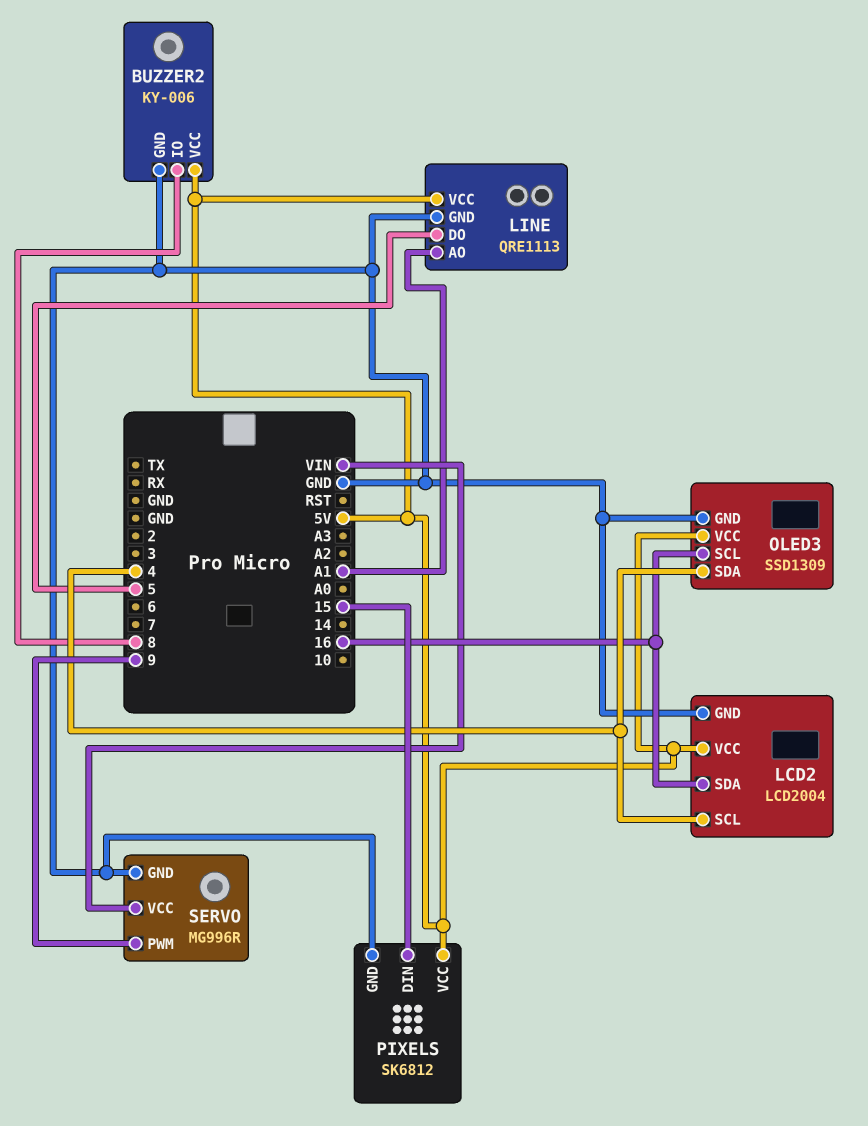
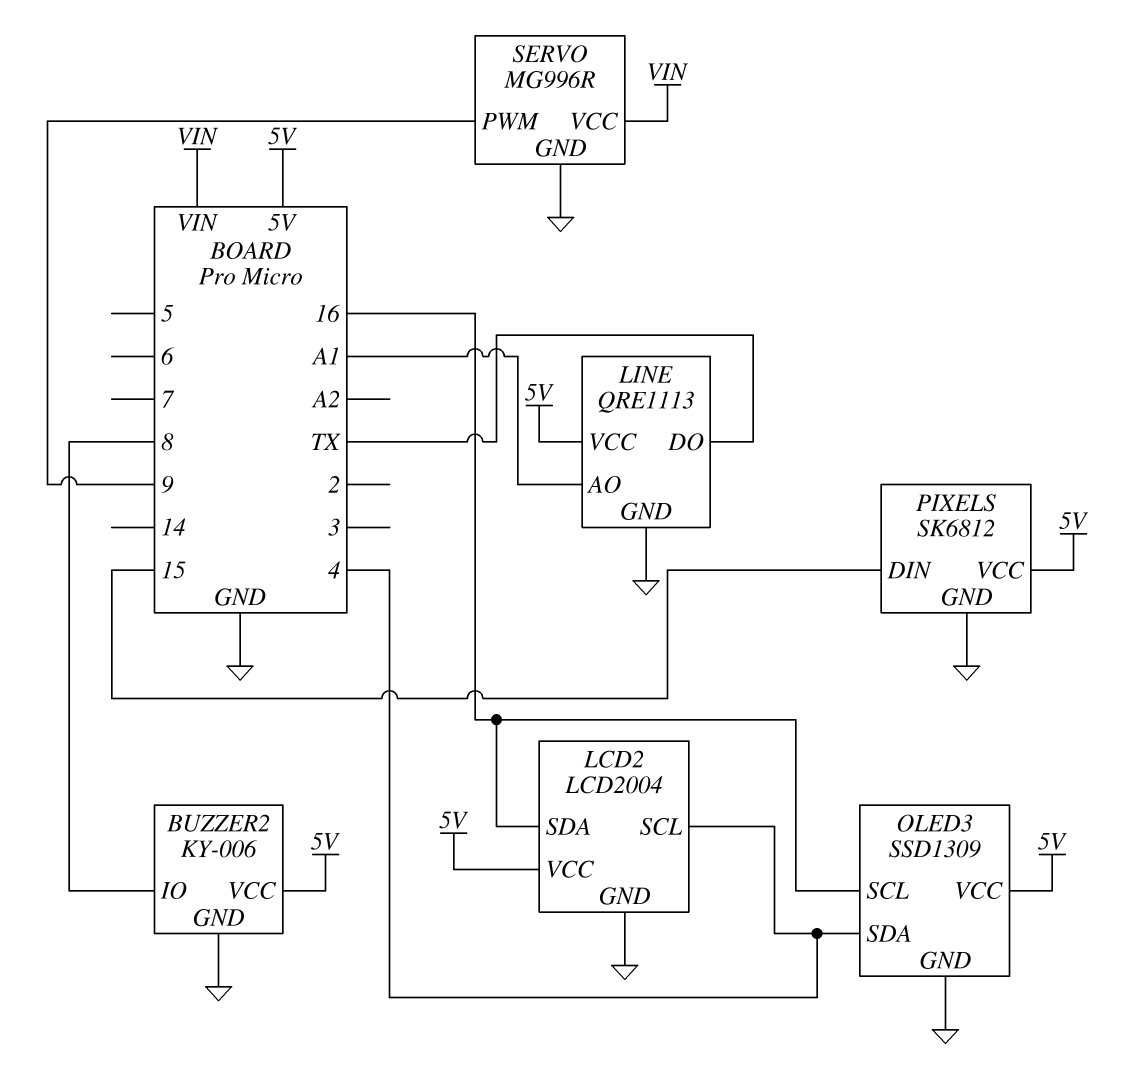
LINE pin DO: 5 -> TX

